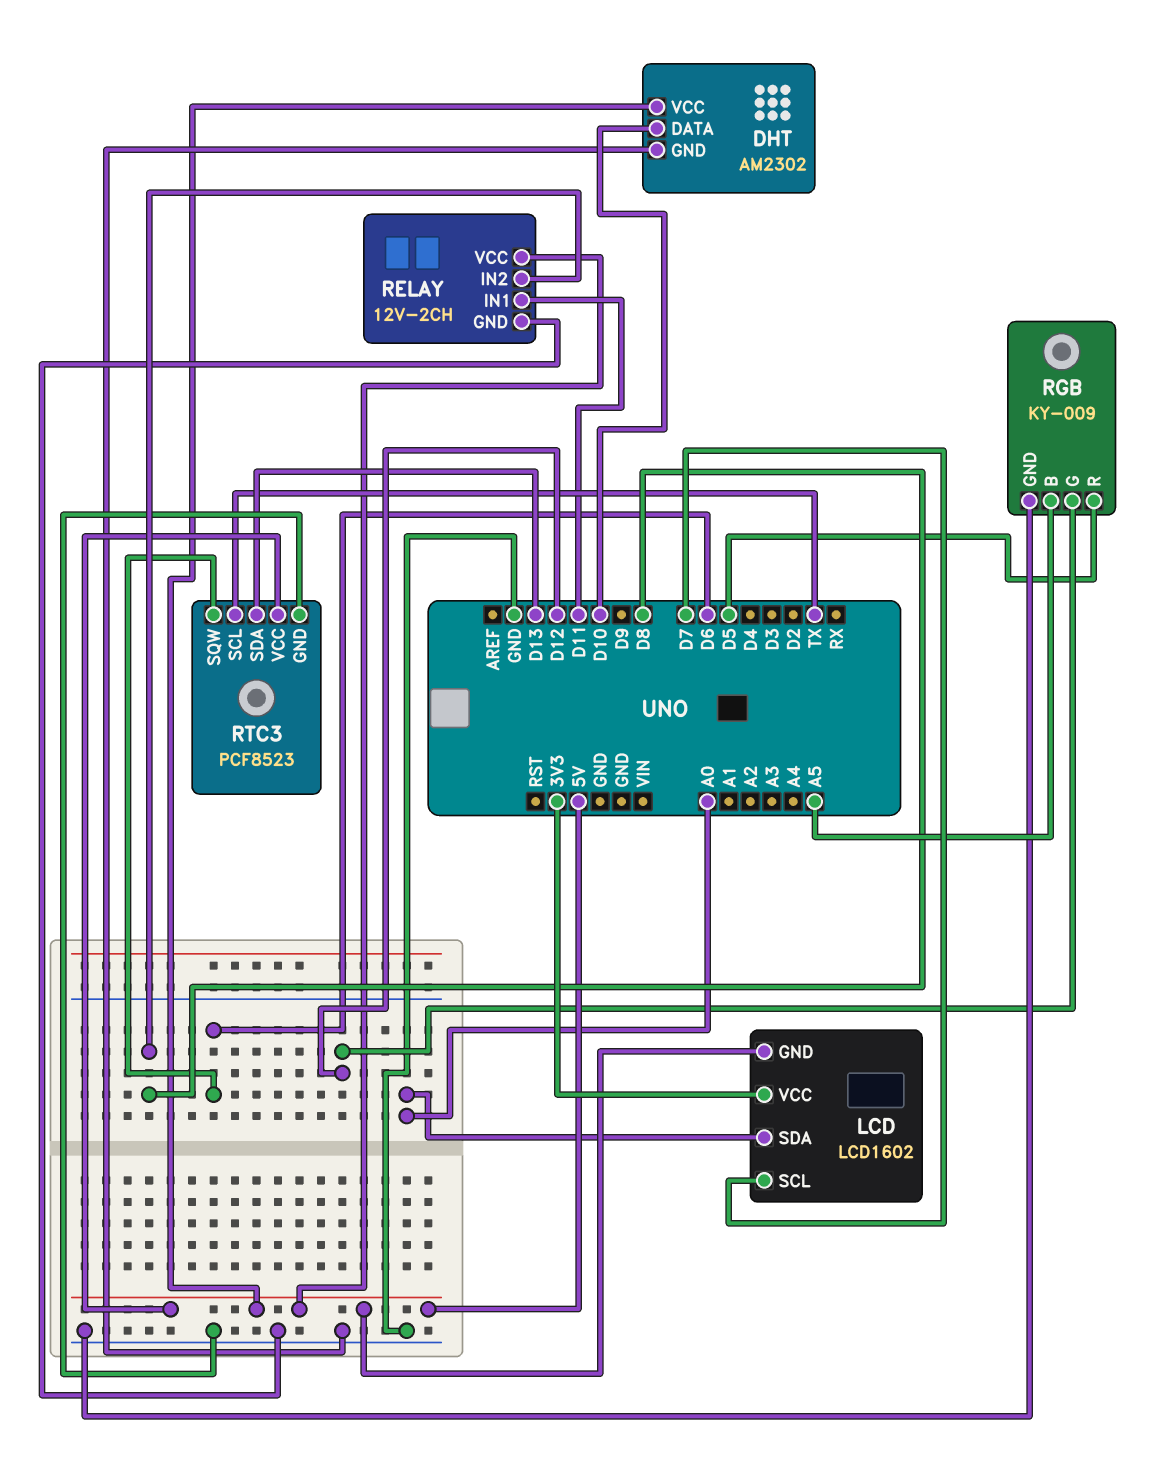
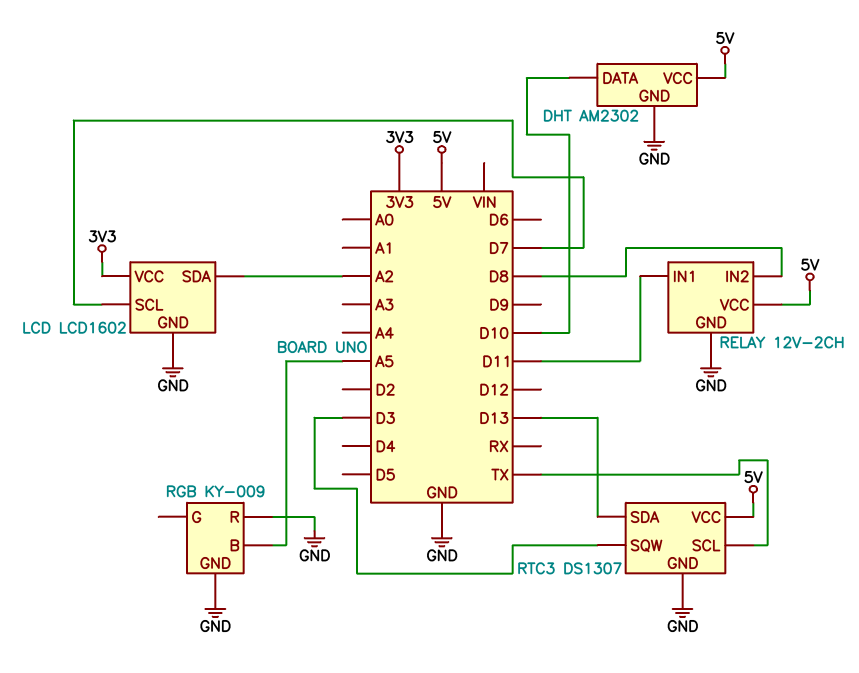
LCD pin GND: 5V -> GND
LCD pin SDA: A0 -> A2
RGB pin G: D12 -> none
RGB pin R: D5 -> GND
RTC3: PCF8523 -> DS1307
RTC3 pin SQW: D6 -> D3

